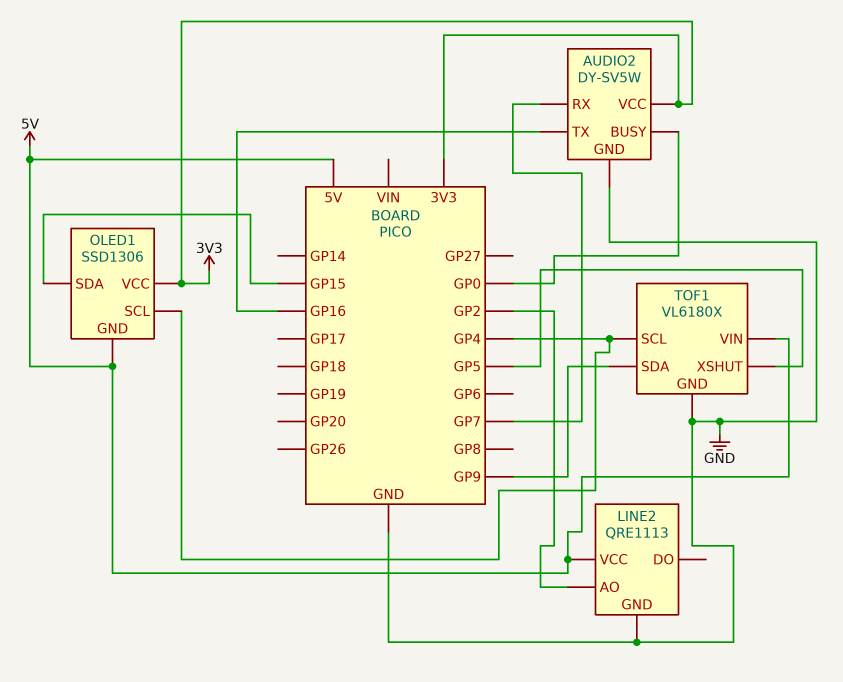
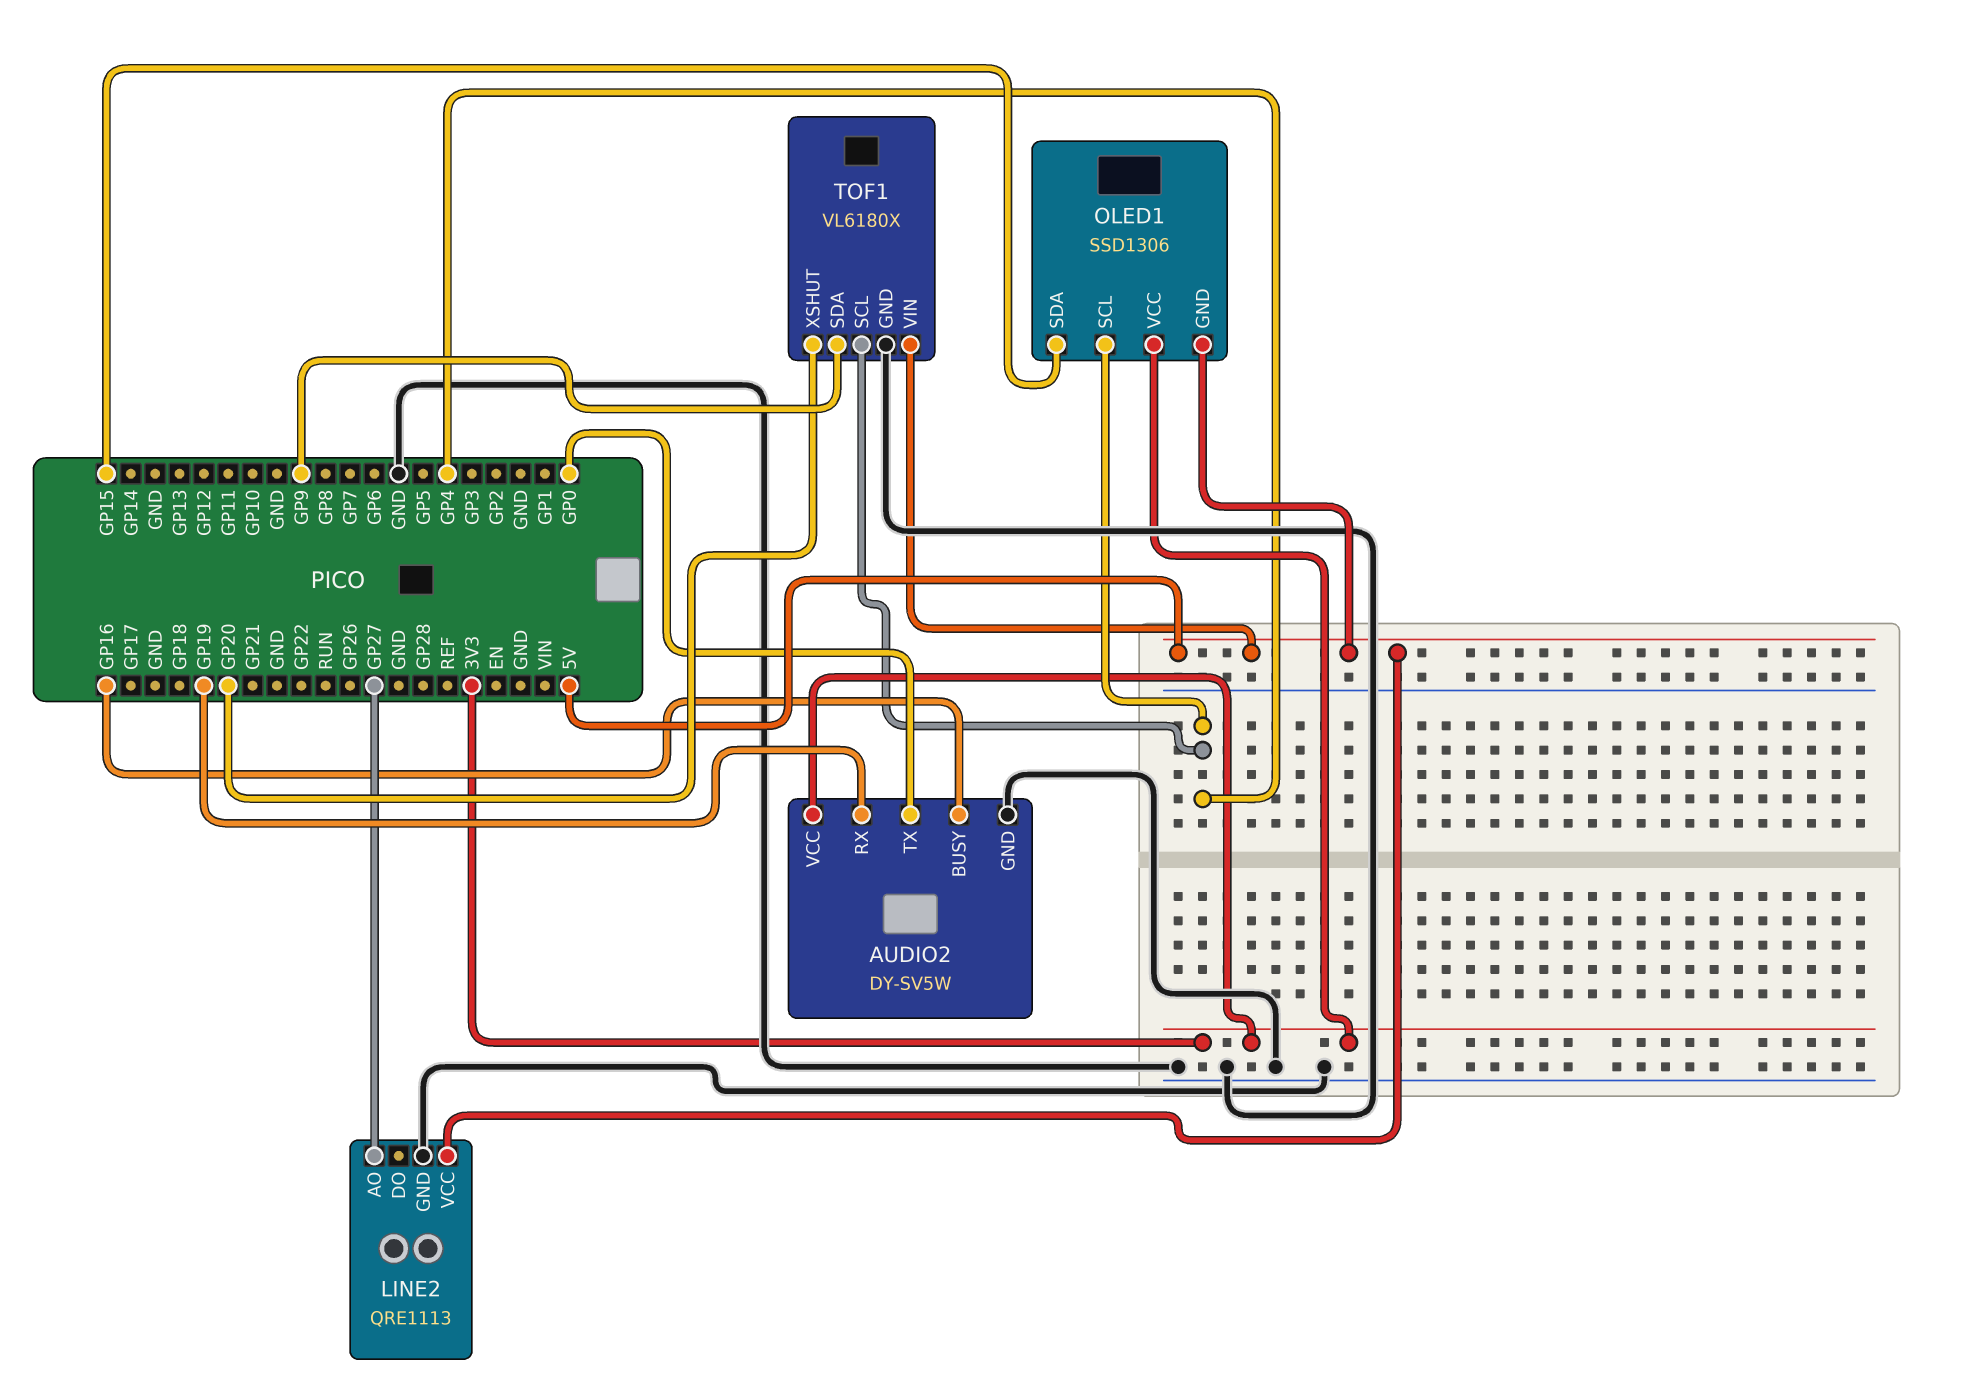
AUDIO2 pin BUSY: GP0 -> GP16
AUDIO2 pin RX: GP7 -> GP19
AUDIO2 pin TX: GP16 -> GP0
LINE2 pin AO: GP2 -> GP27
TOF1 pin XSHUT: GP5 -> GP20

